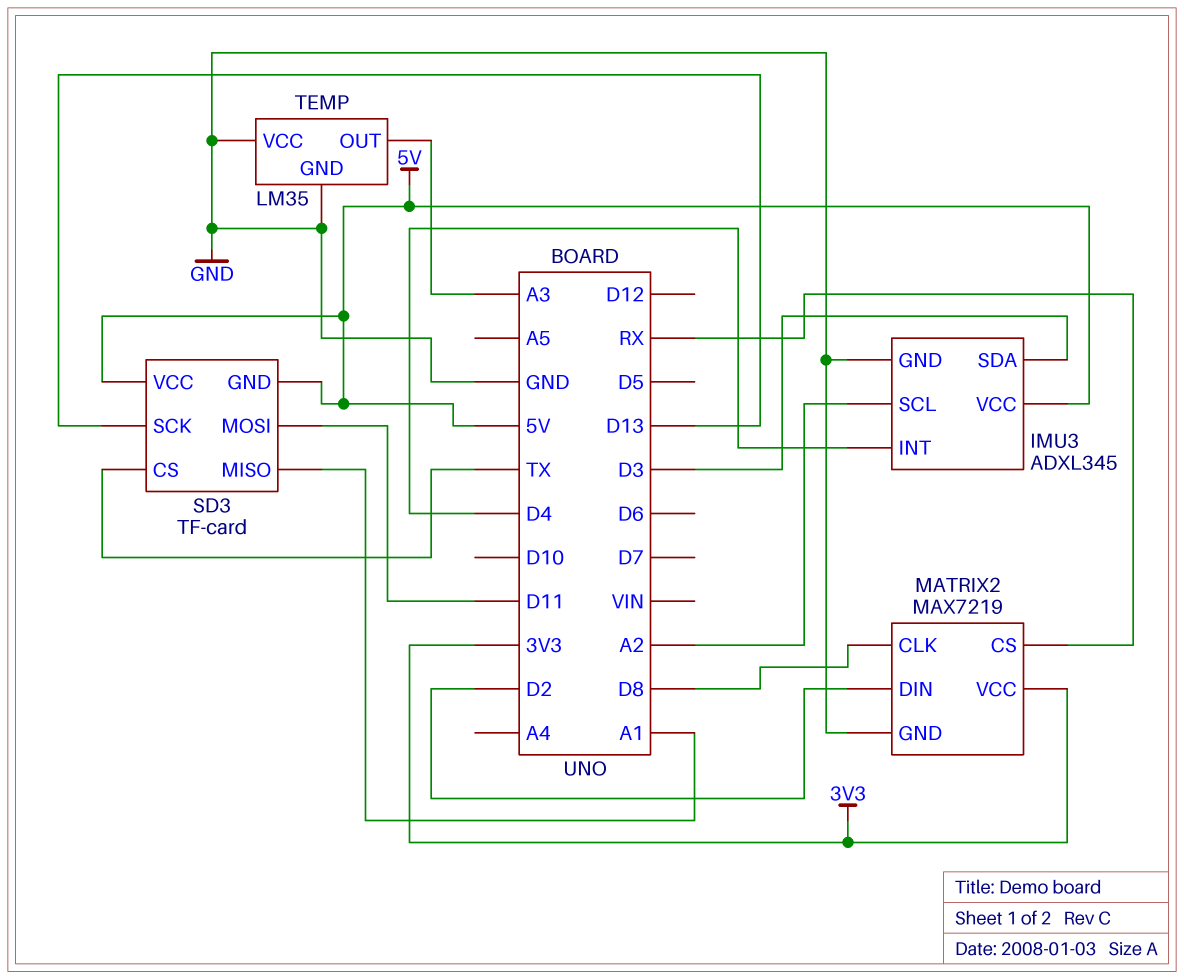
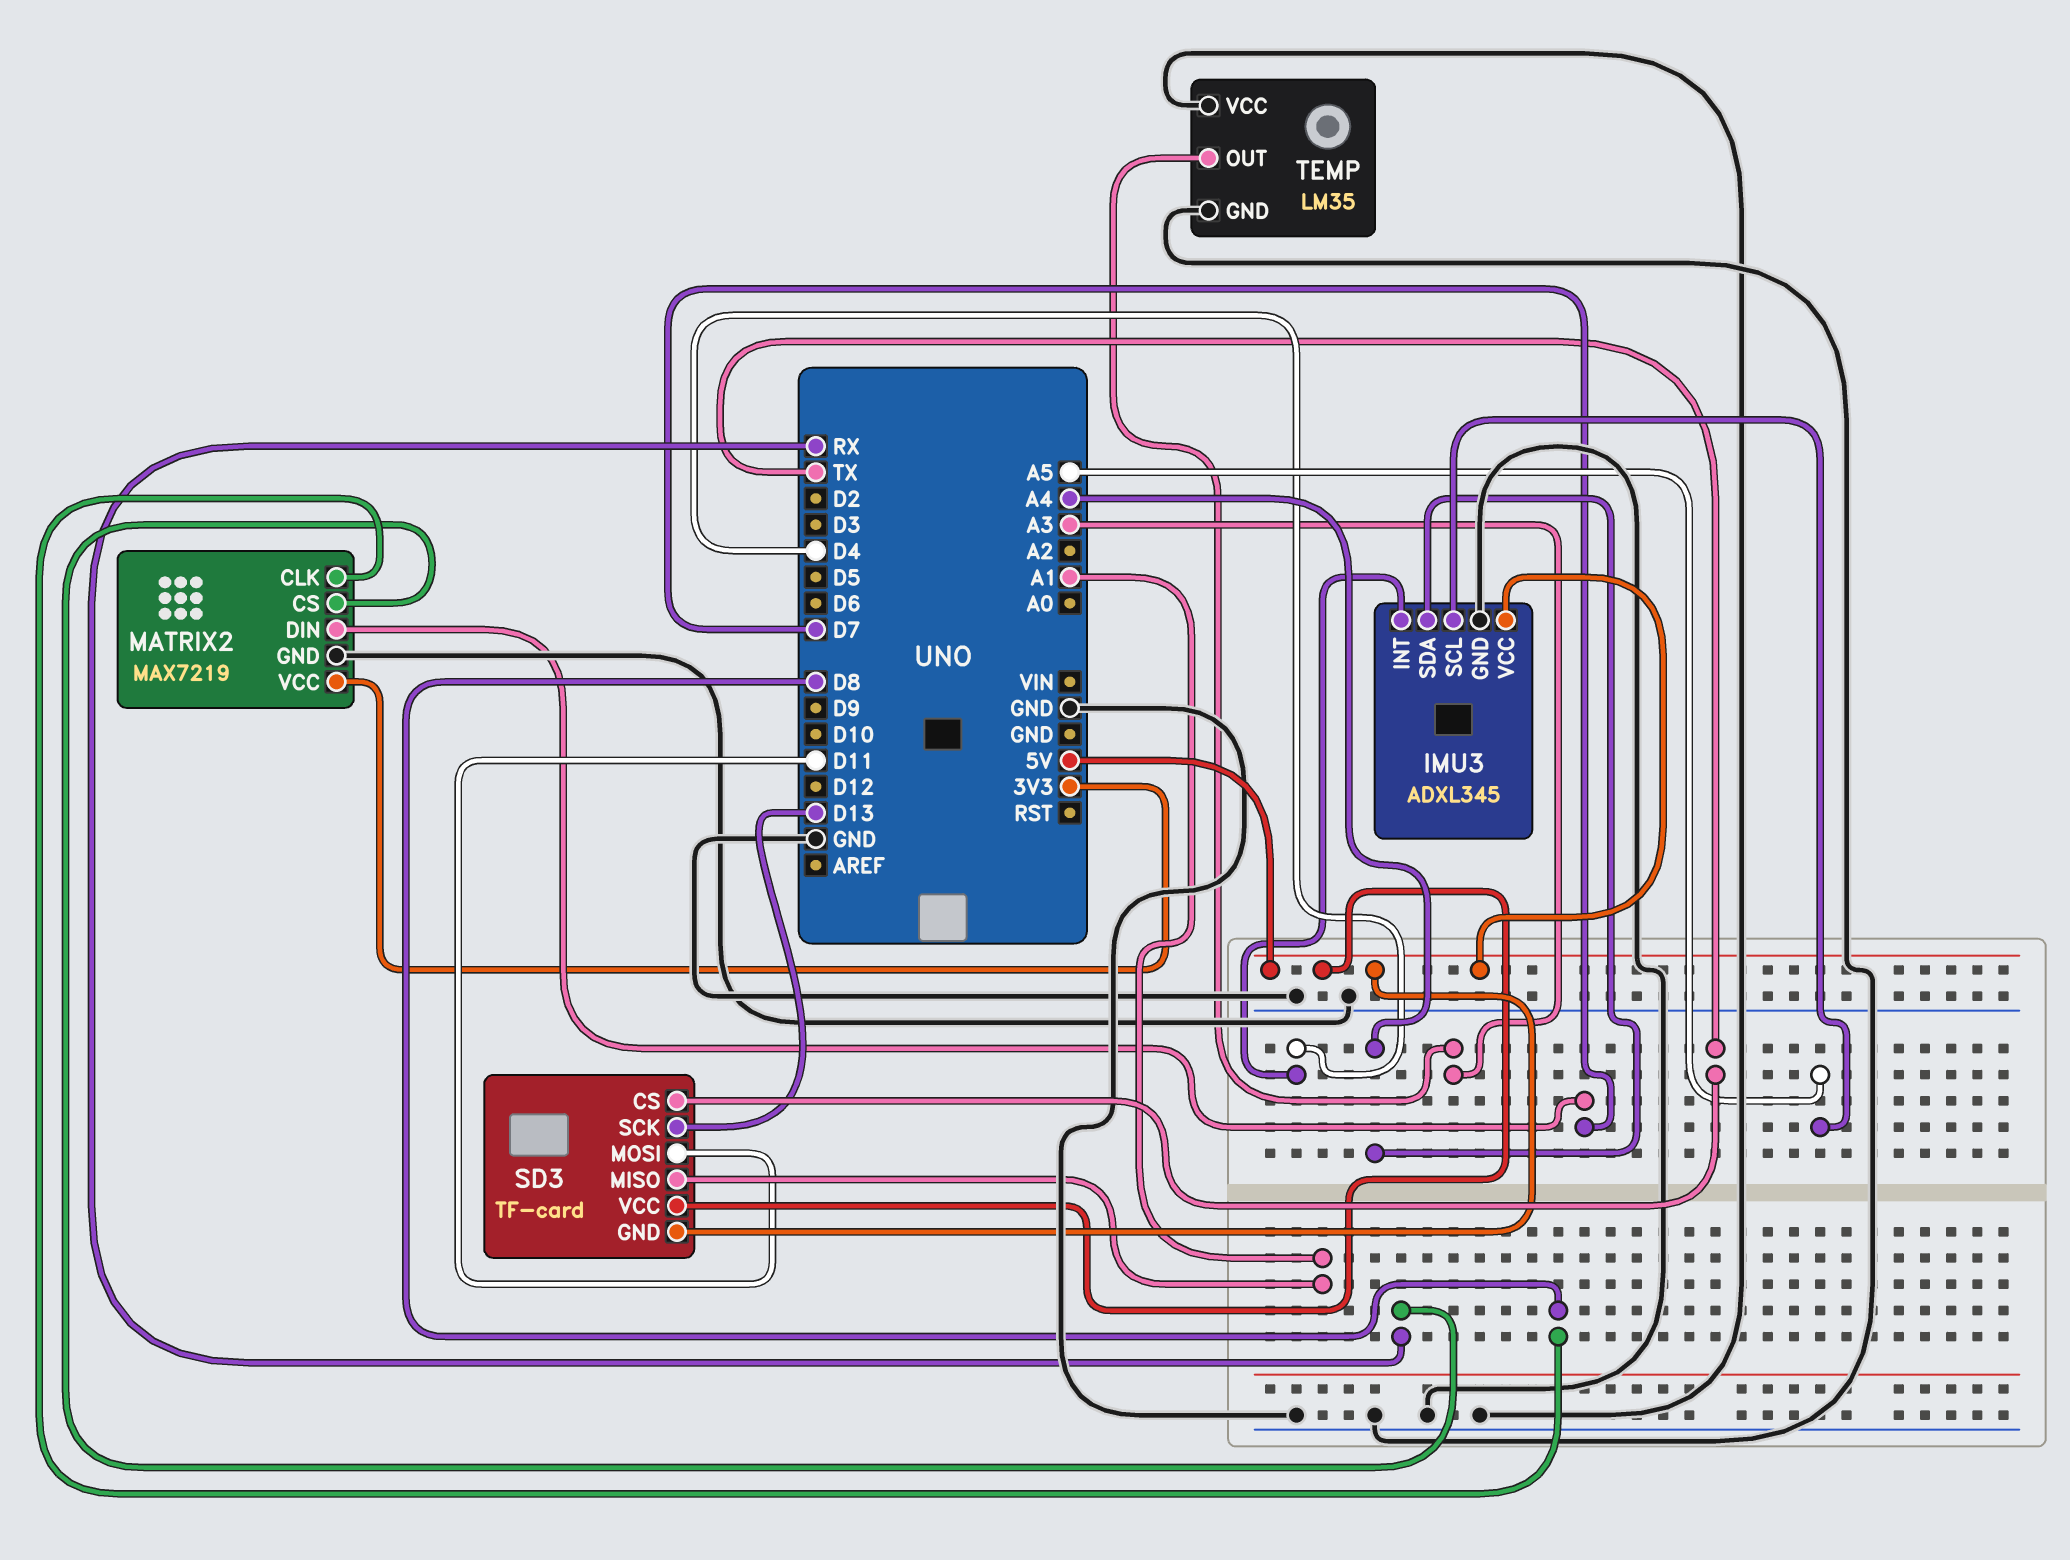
IMU3 pin SCL: A2 -> A5
IMU3 pin SDA: D3 -> A4
MATRIX2 pin DIN: D2 -> D7

